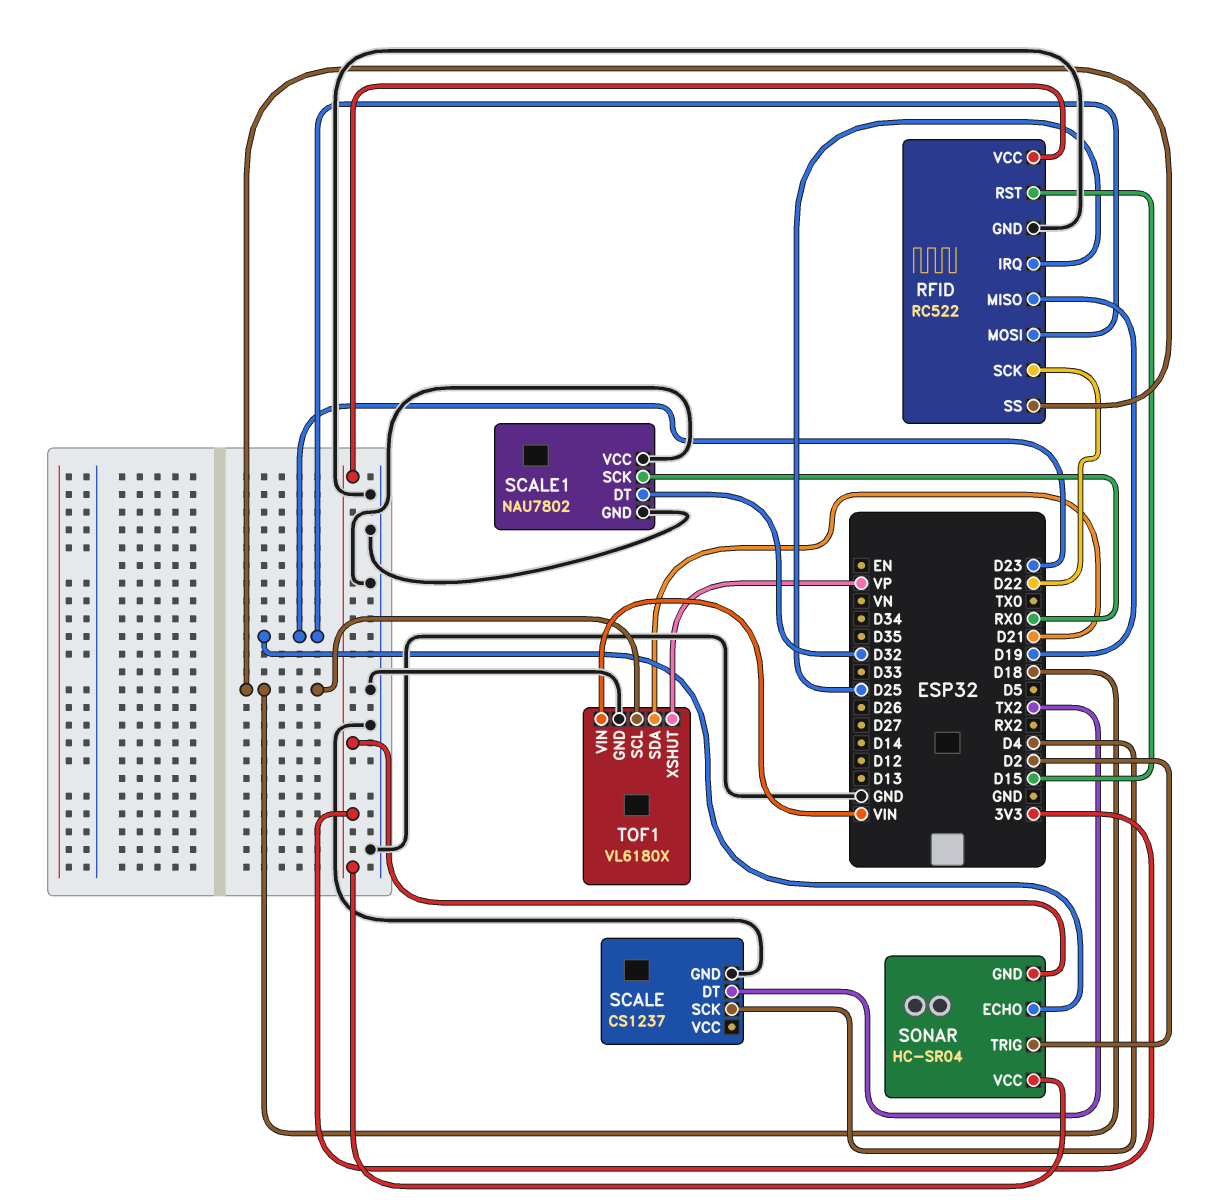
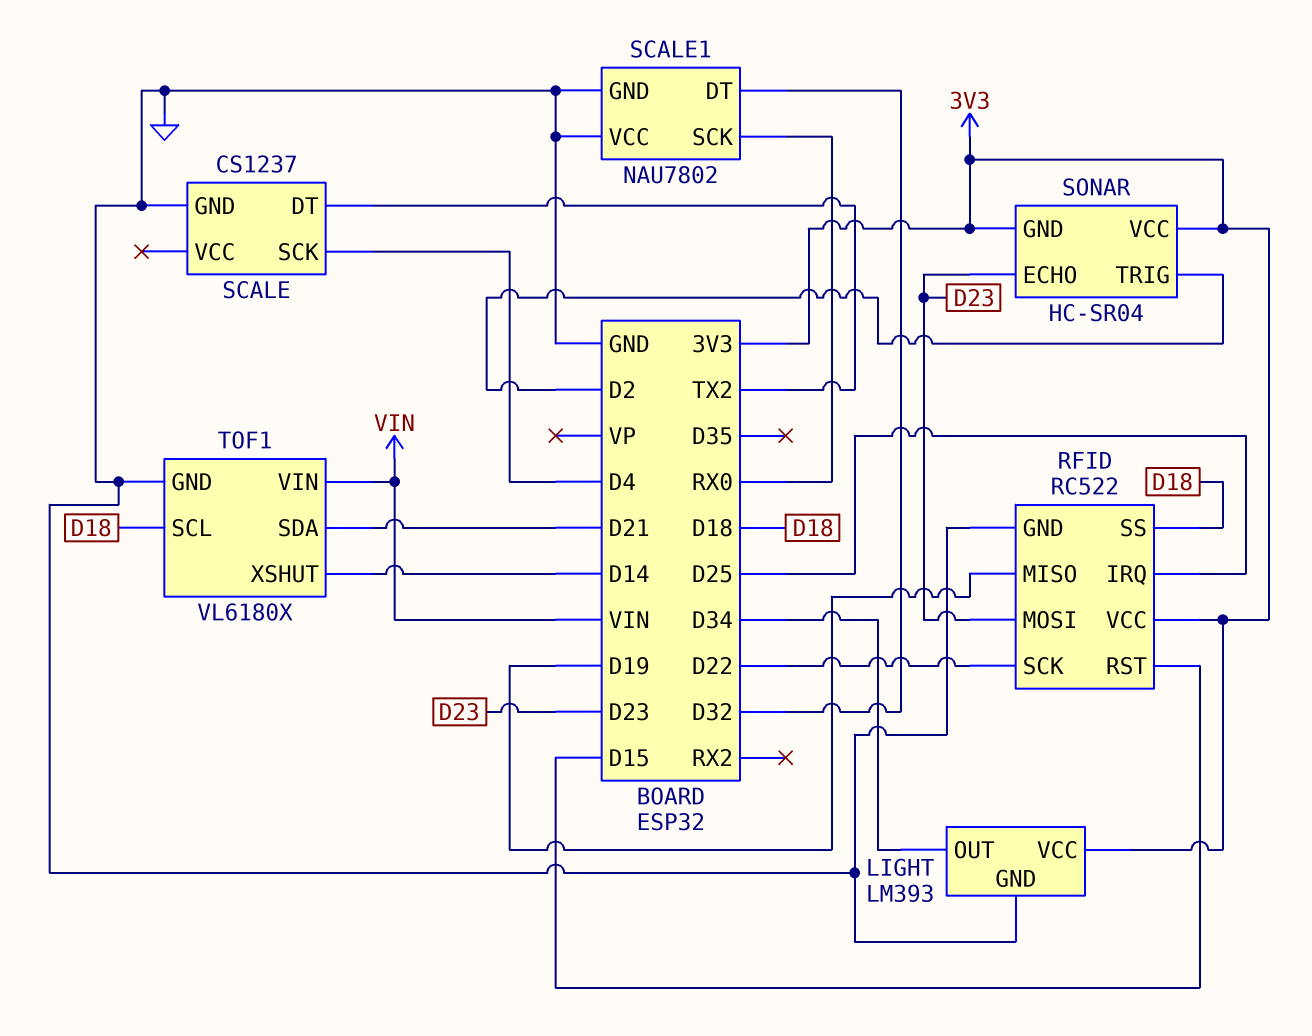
LIGHT: none -> LM393
LIGHT pin GND: none -> GND
LIGHT pin OUT: none -> D34
LIGHT pin VCC: none -> 3V3
TOF1 pin XSHUT: VP -> D14

